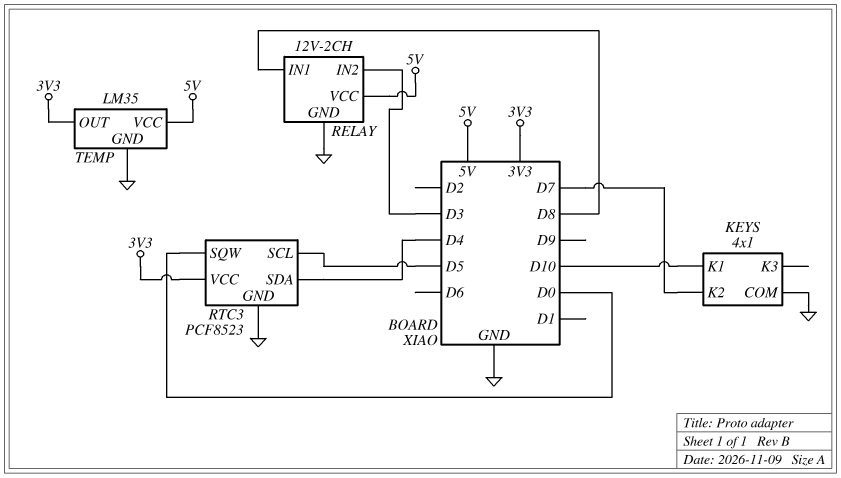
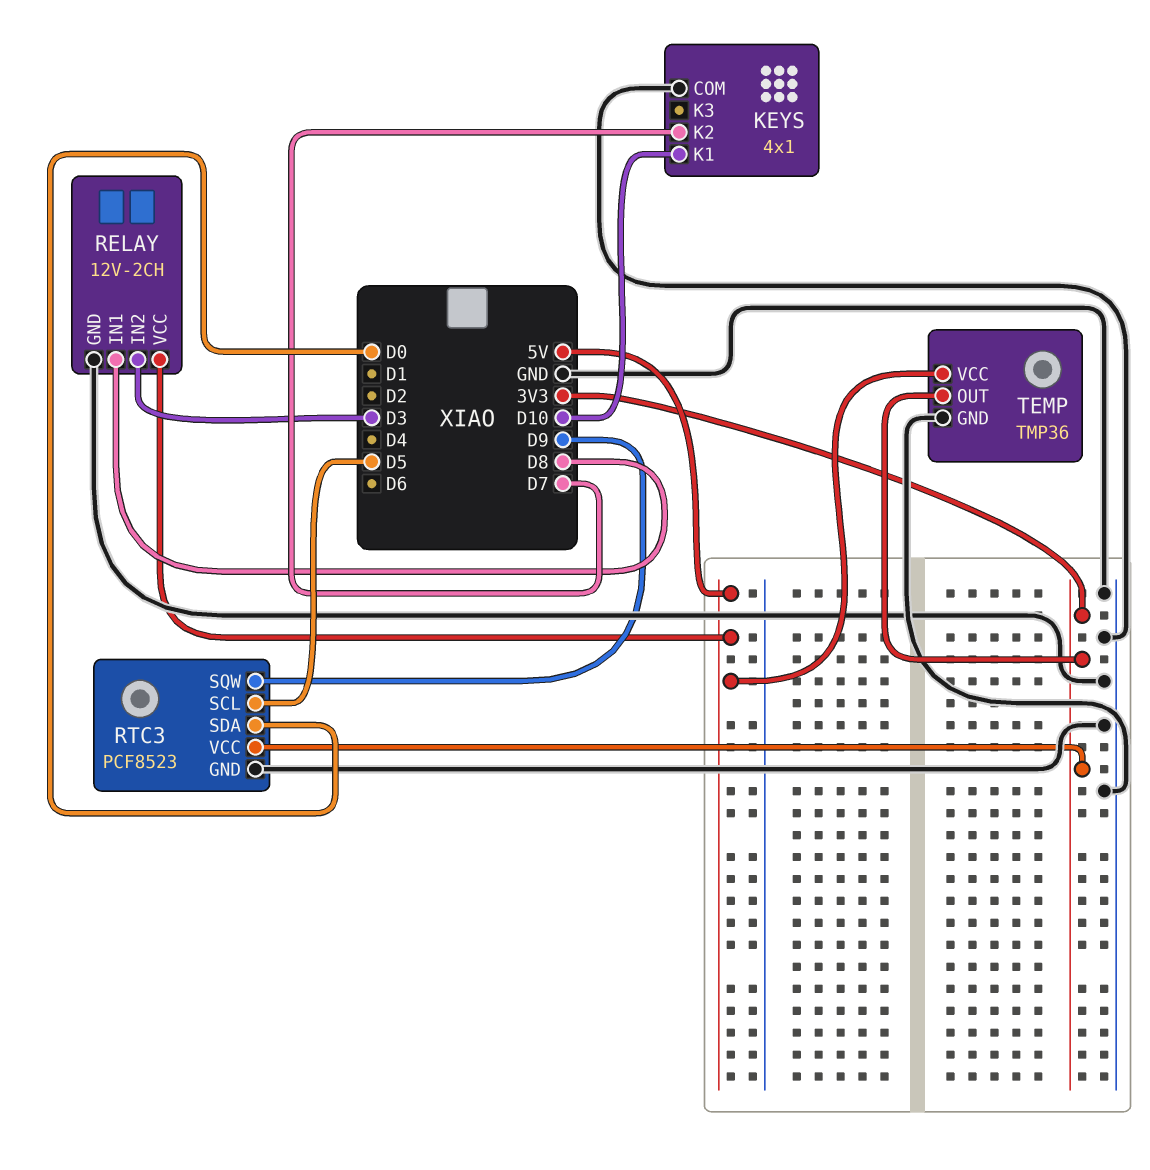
RTC3 pin SDA: D4 -> D0
RTC3 pin SQW: D0 -> D9
TEMP: LM35 -> TMP36

